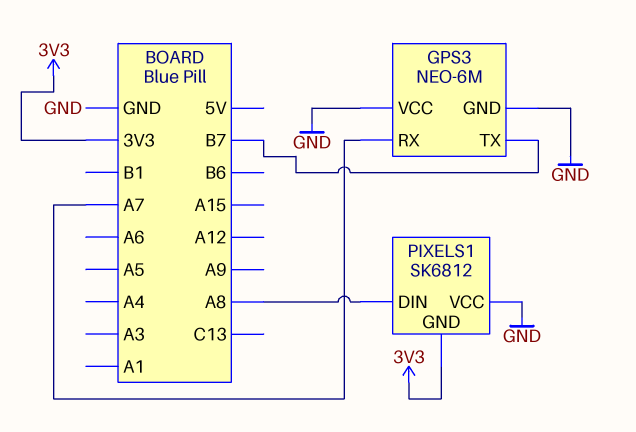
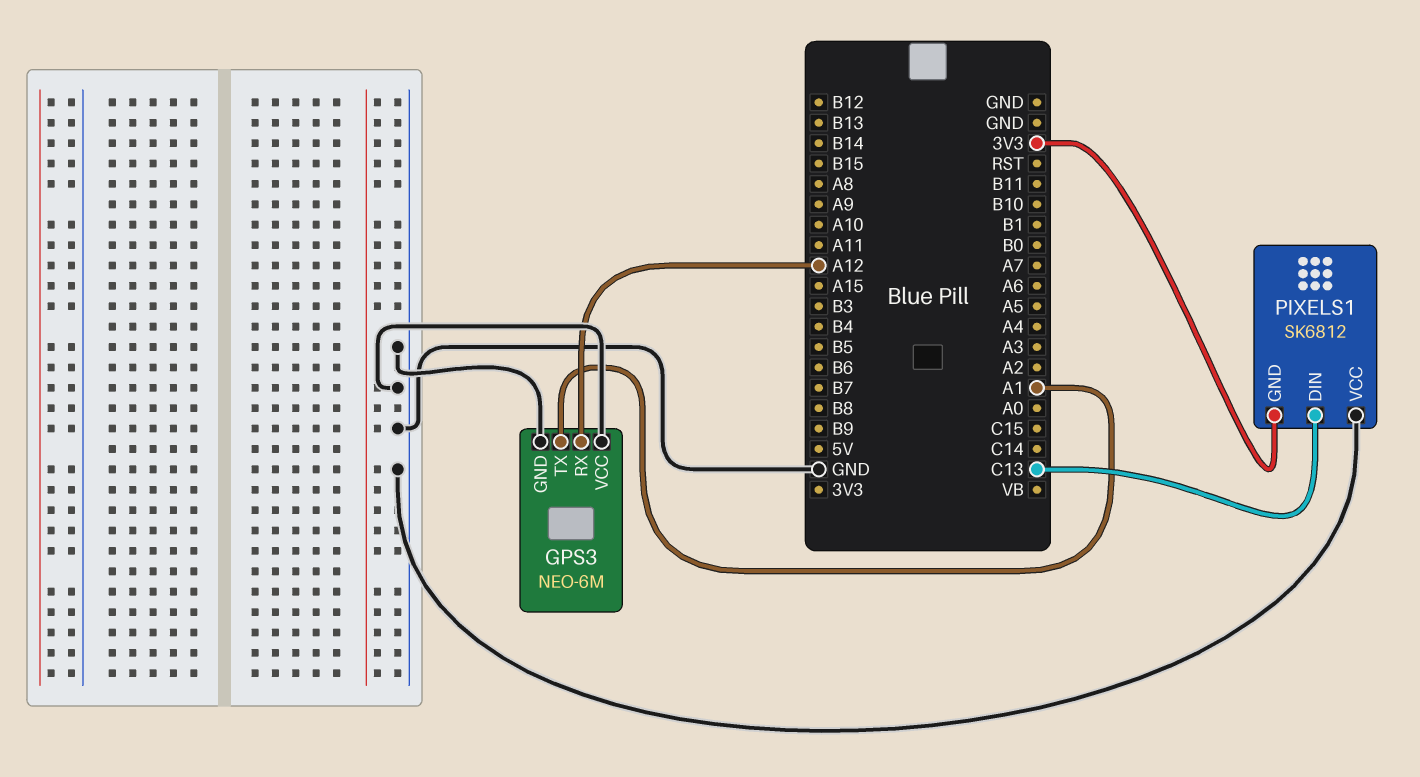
GPS3 pin RX: A7 -> A12
GPS3 pin TX: B7 -> A1
PIXELS1 pin DIN: A8 -> C13

